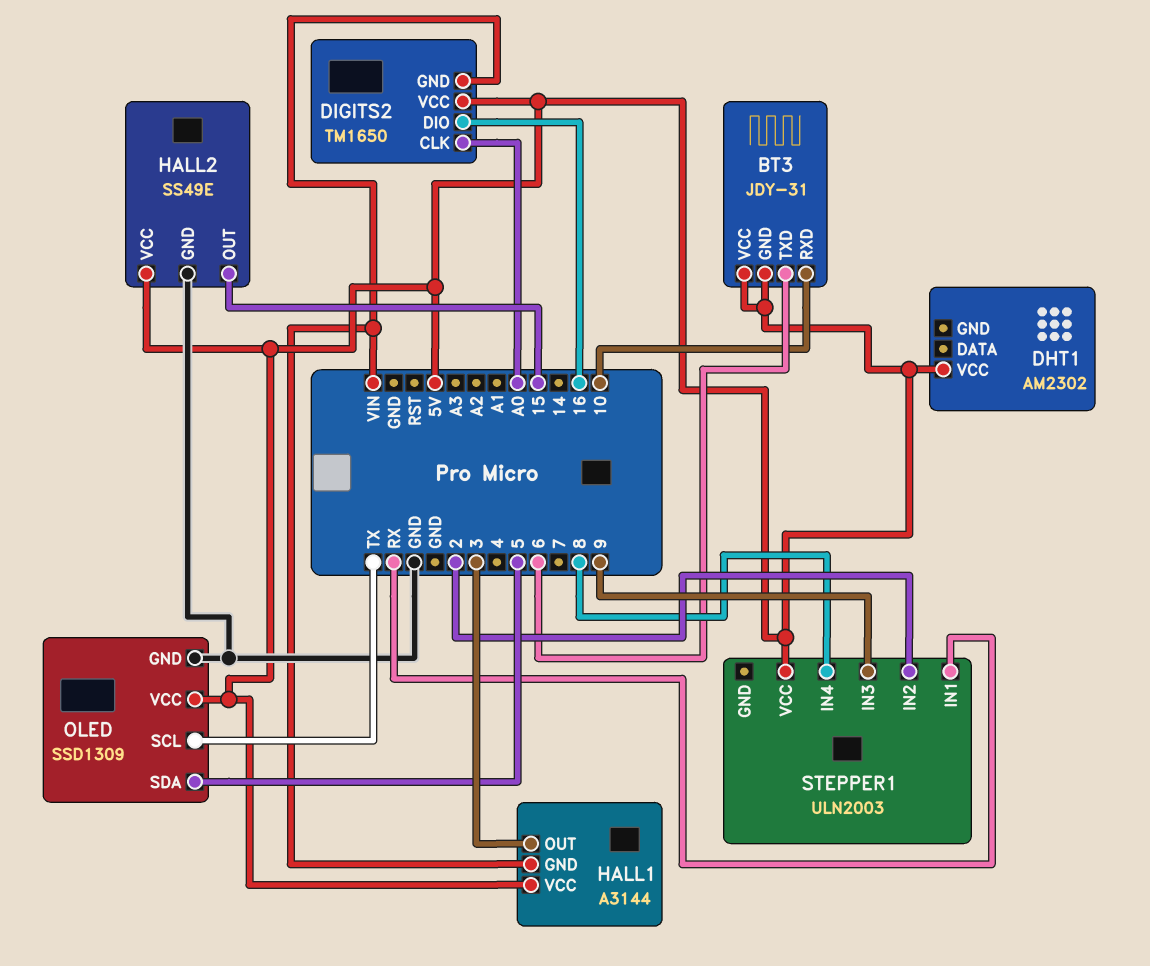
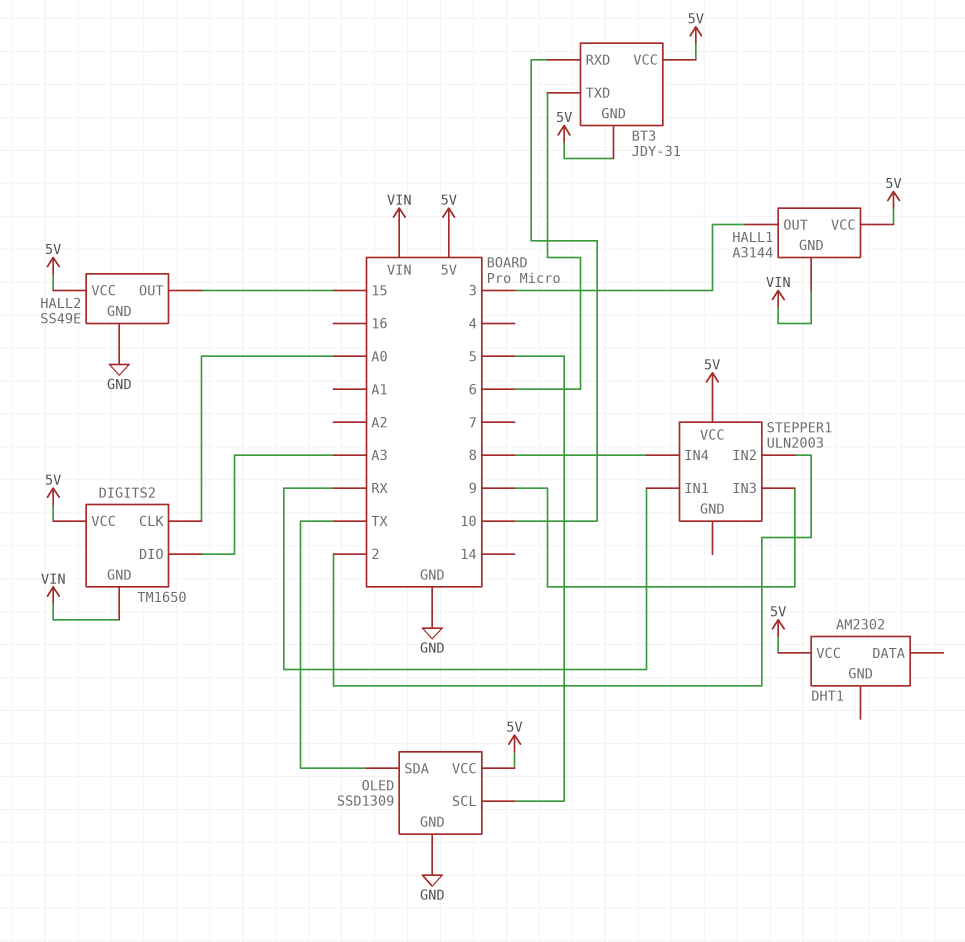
DIGITS2 pin DIO: 16 -> A3
OLED pin SCL: TX -> 5
OLED pin SDA: 5 -> TX

